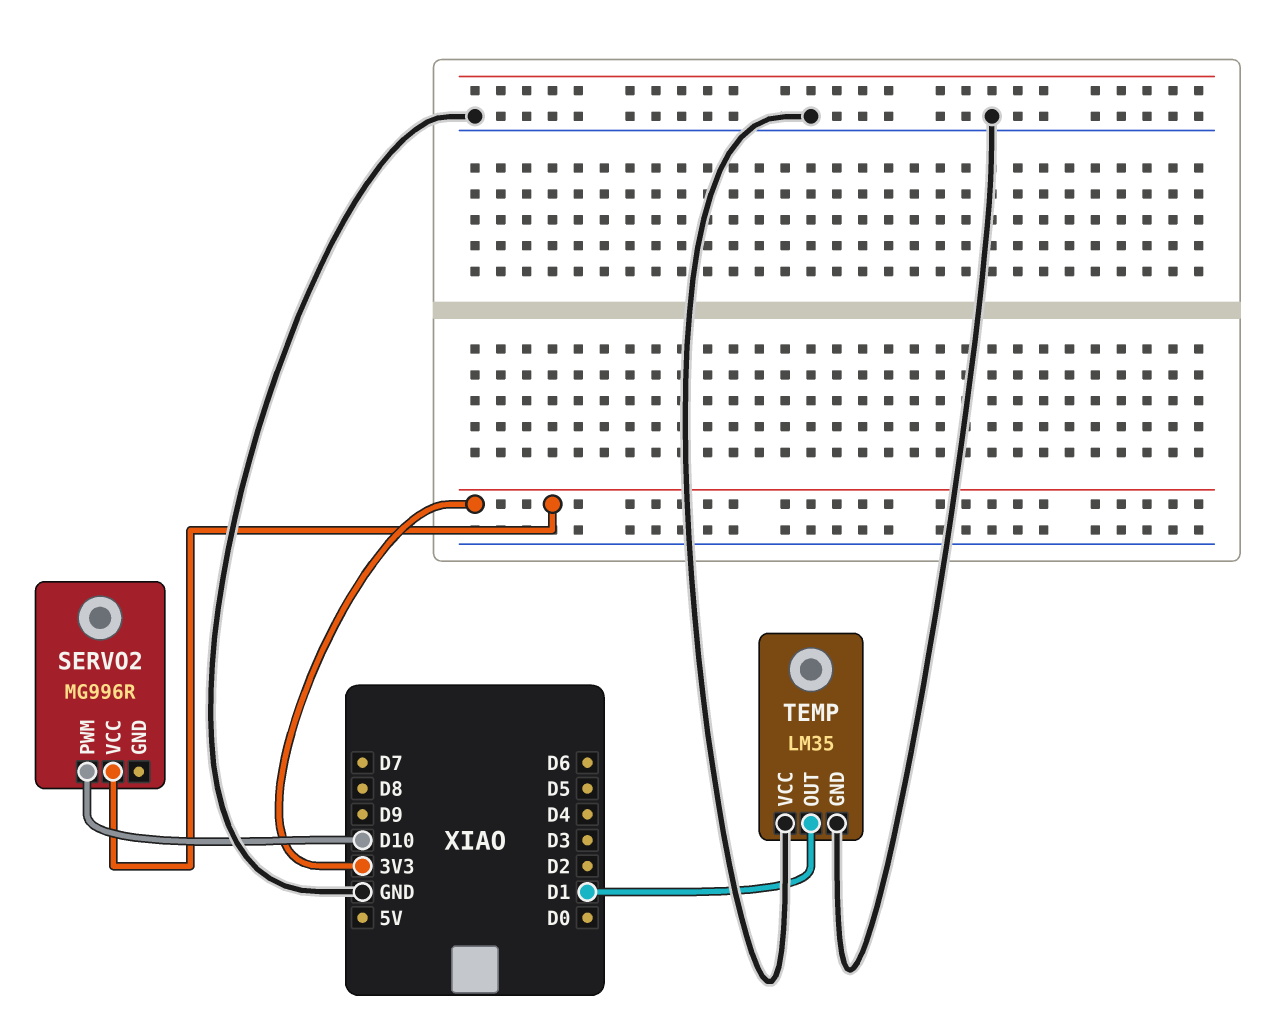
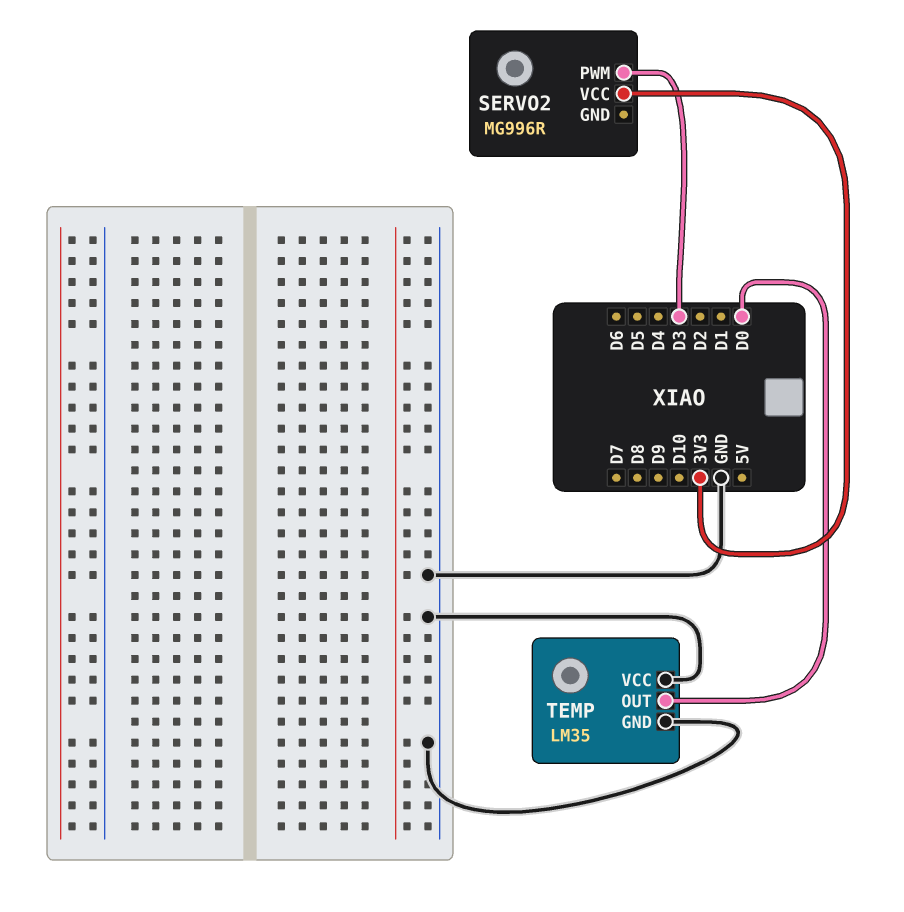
SERVO2 pin PWM: D10 -> D3
TEMP pin OUT: D1 -> D0

